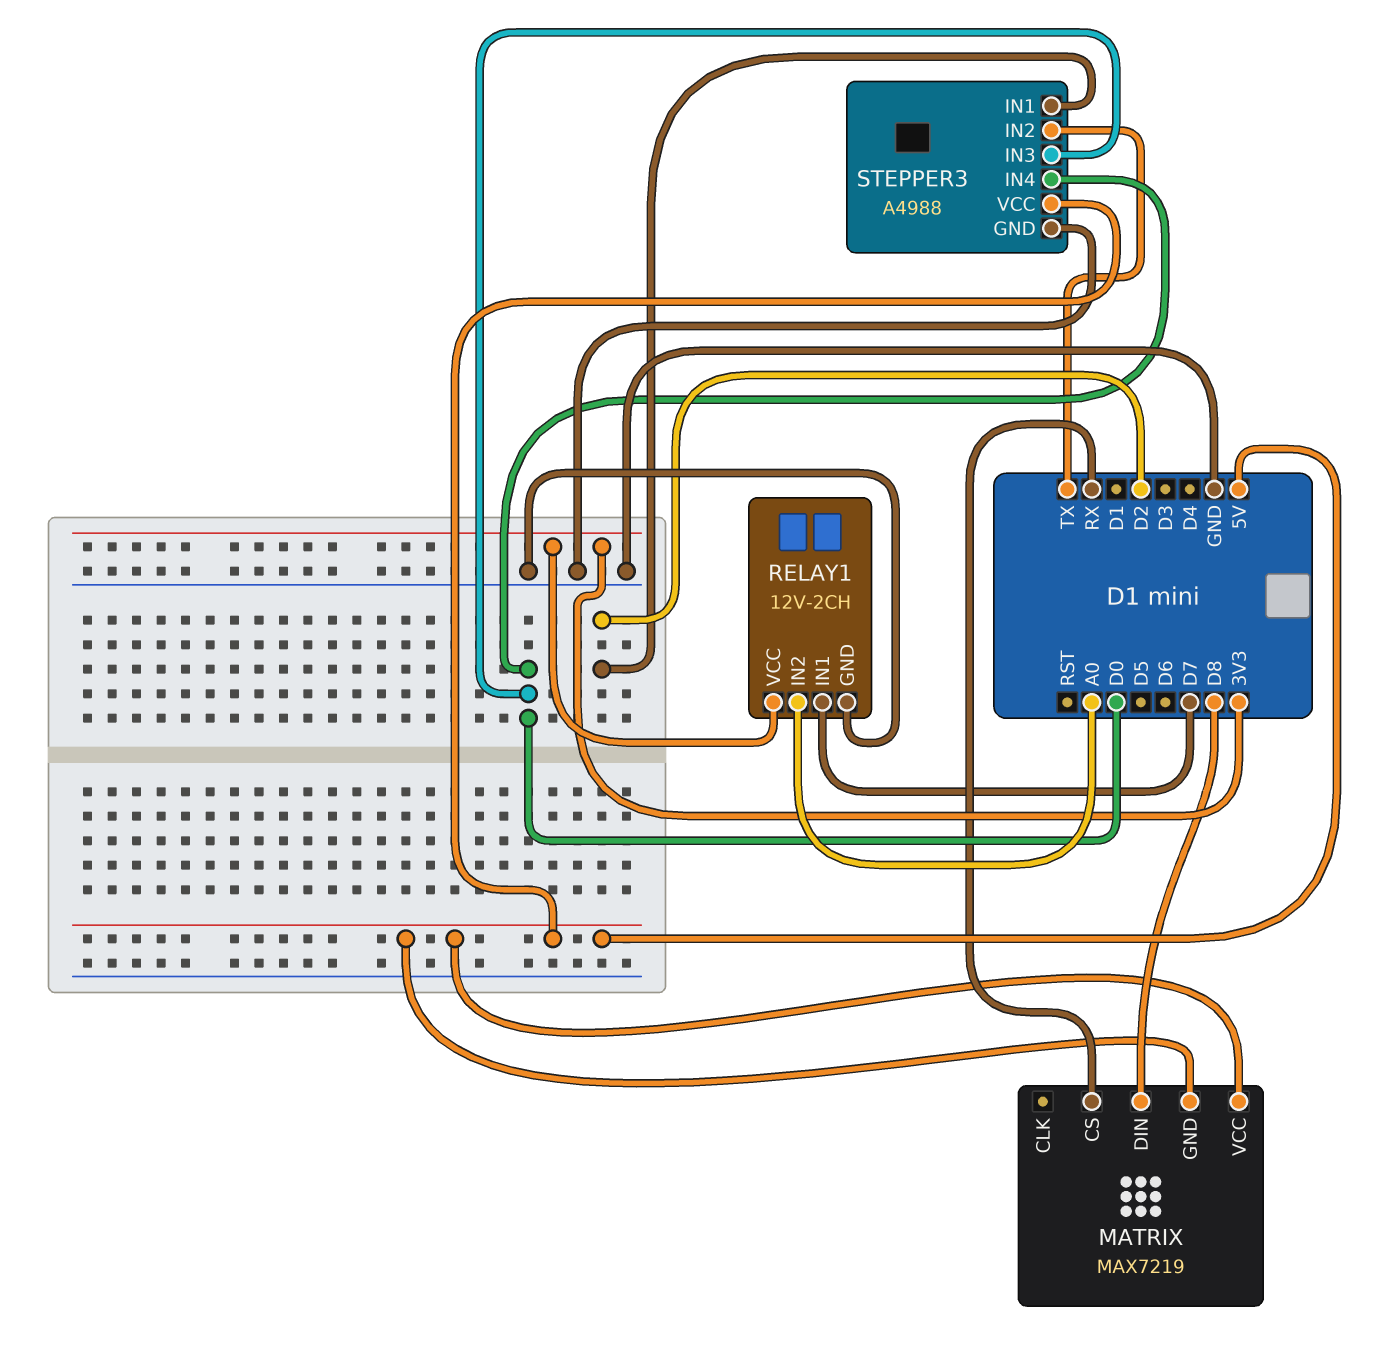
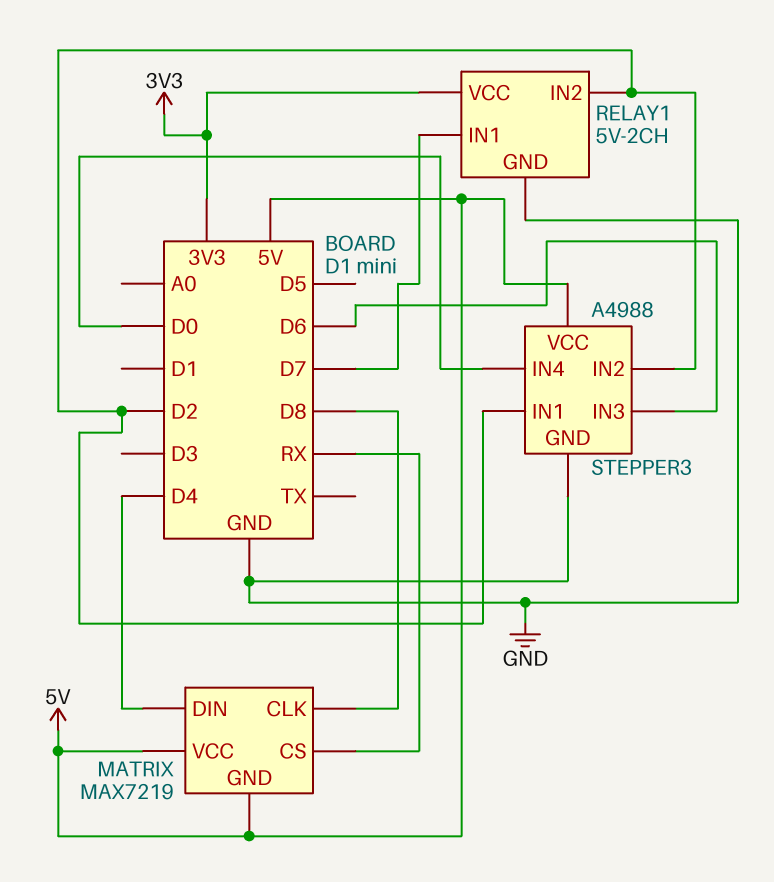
MATRIX pin CLK: none -> D8
MATRIX pin DIN: D8 -> D4
RELAY1: 12V-2CH -> 5V-2CH
RELAY1 pin IN2: A0 -> D2
STEPPER3 pin IN2: TX -> D2
STEPPER3 pin IN3: D0 -> D6

